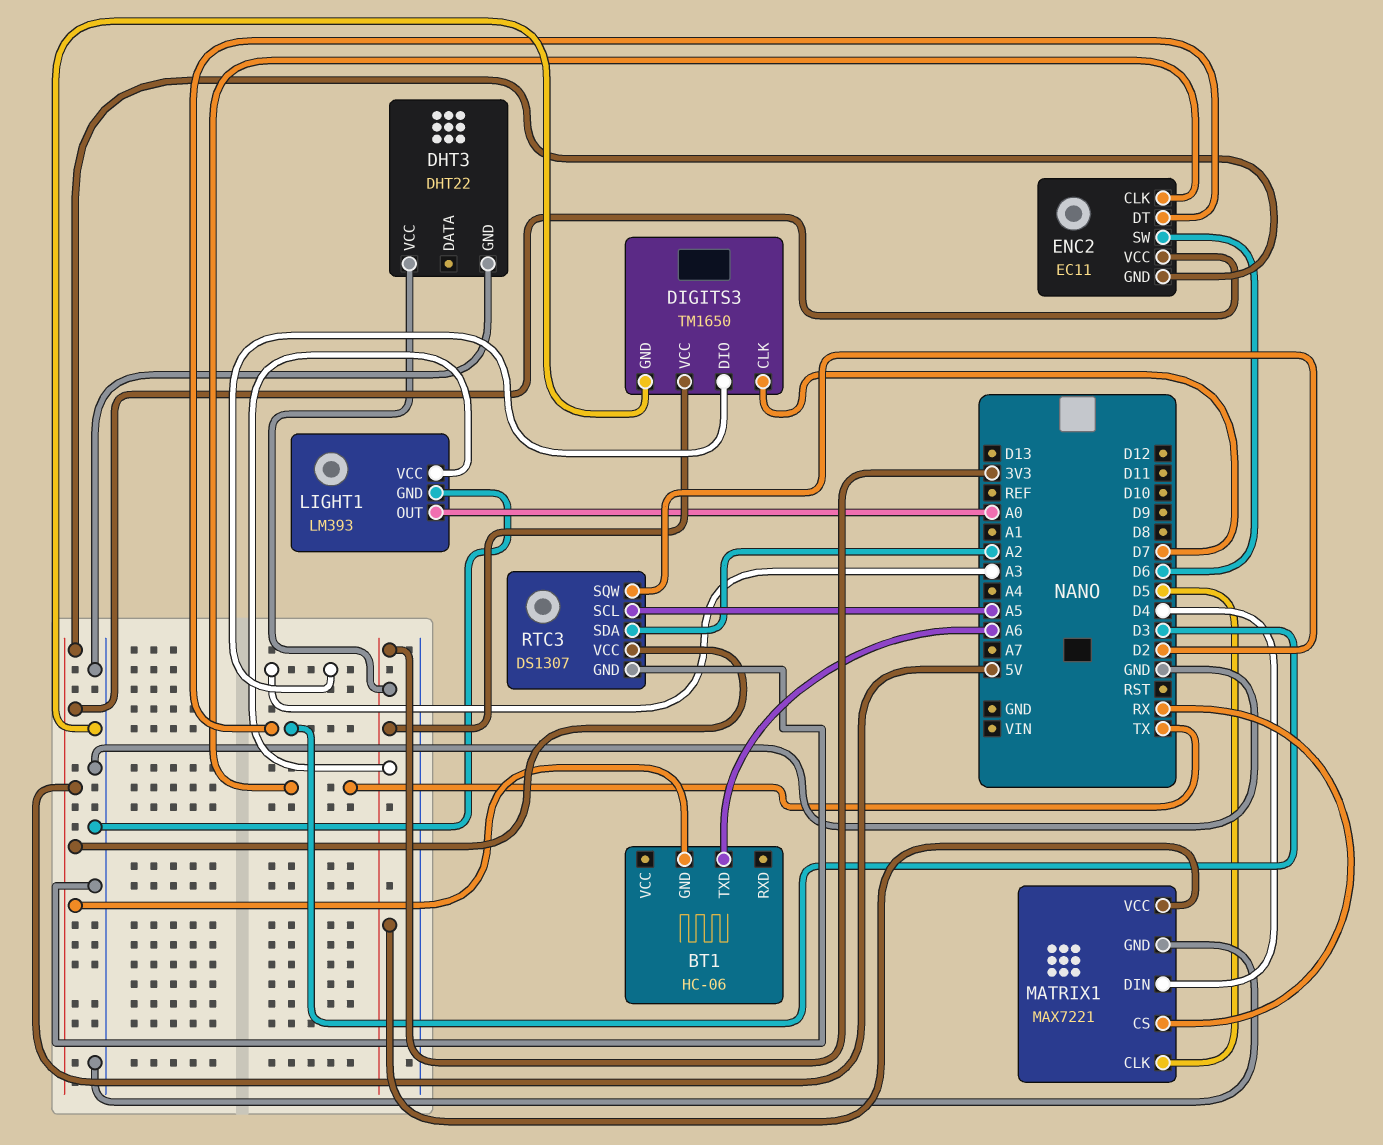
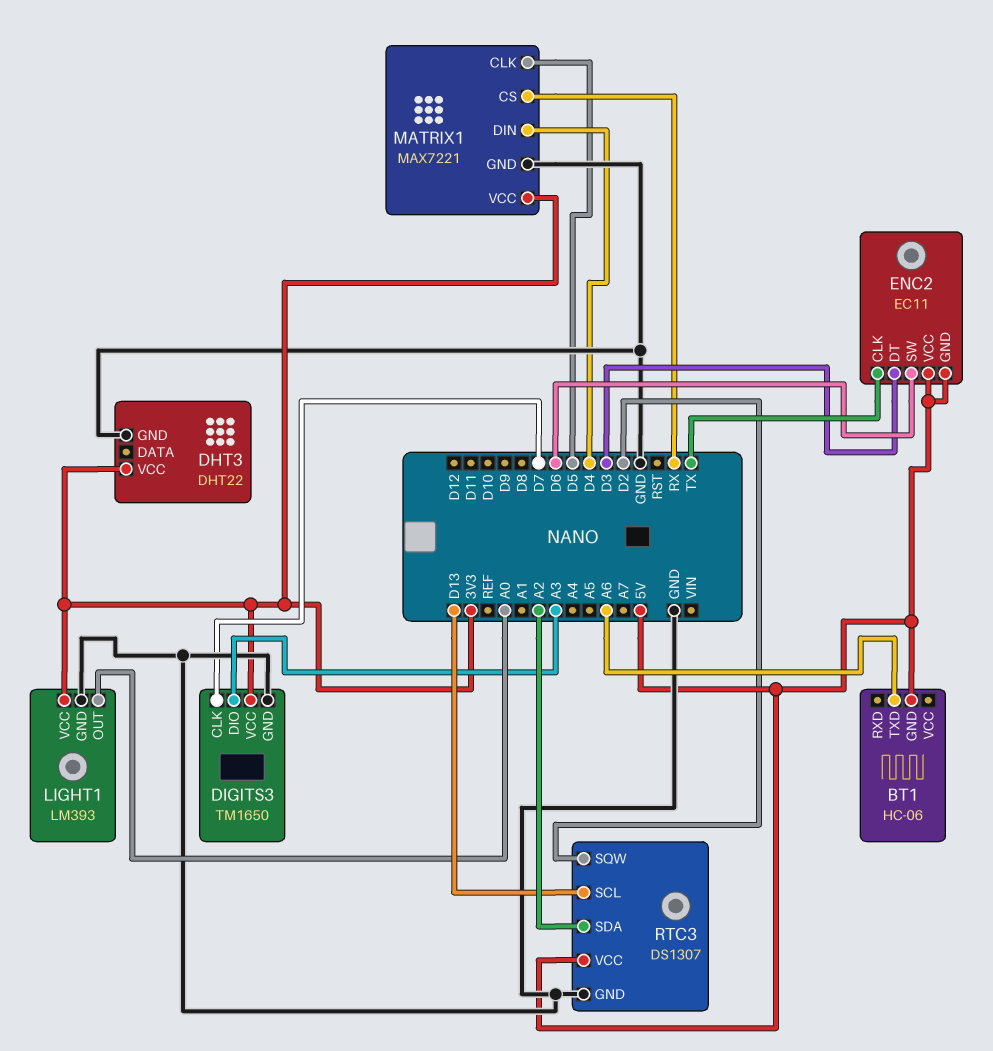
RTC3 pin SCL: A5 -> D13

